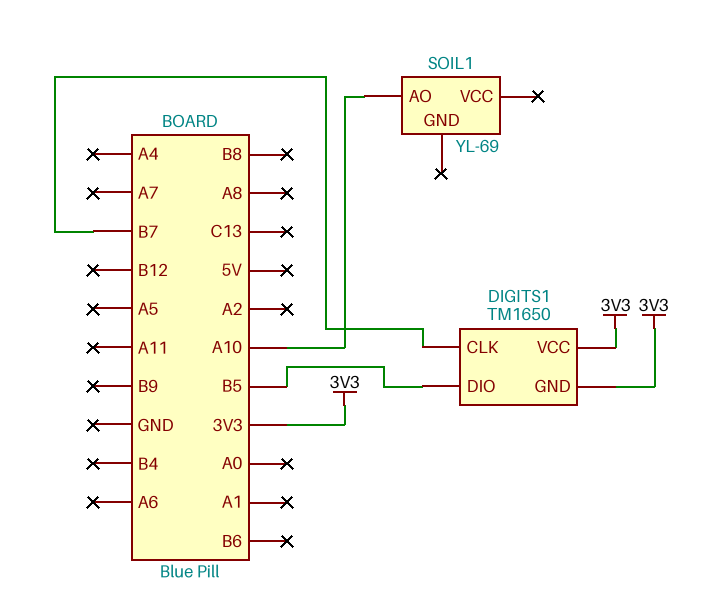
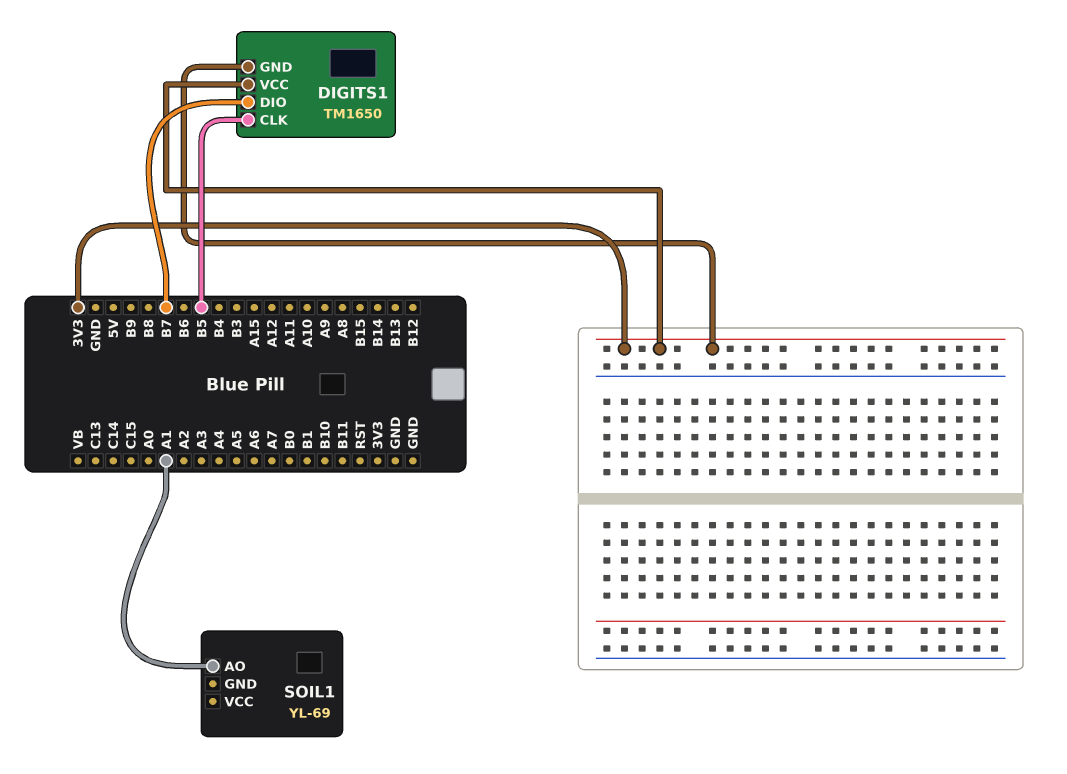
DIGITS1 pin CLK: B7 -> B5
DIGITS1 pin DIO: B5 -> B7
SOIL1 pin AO: A10 -> A1

